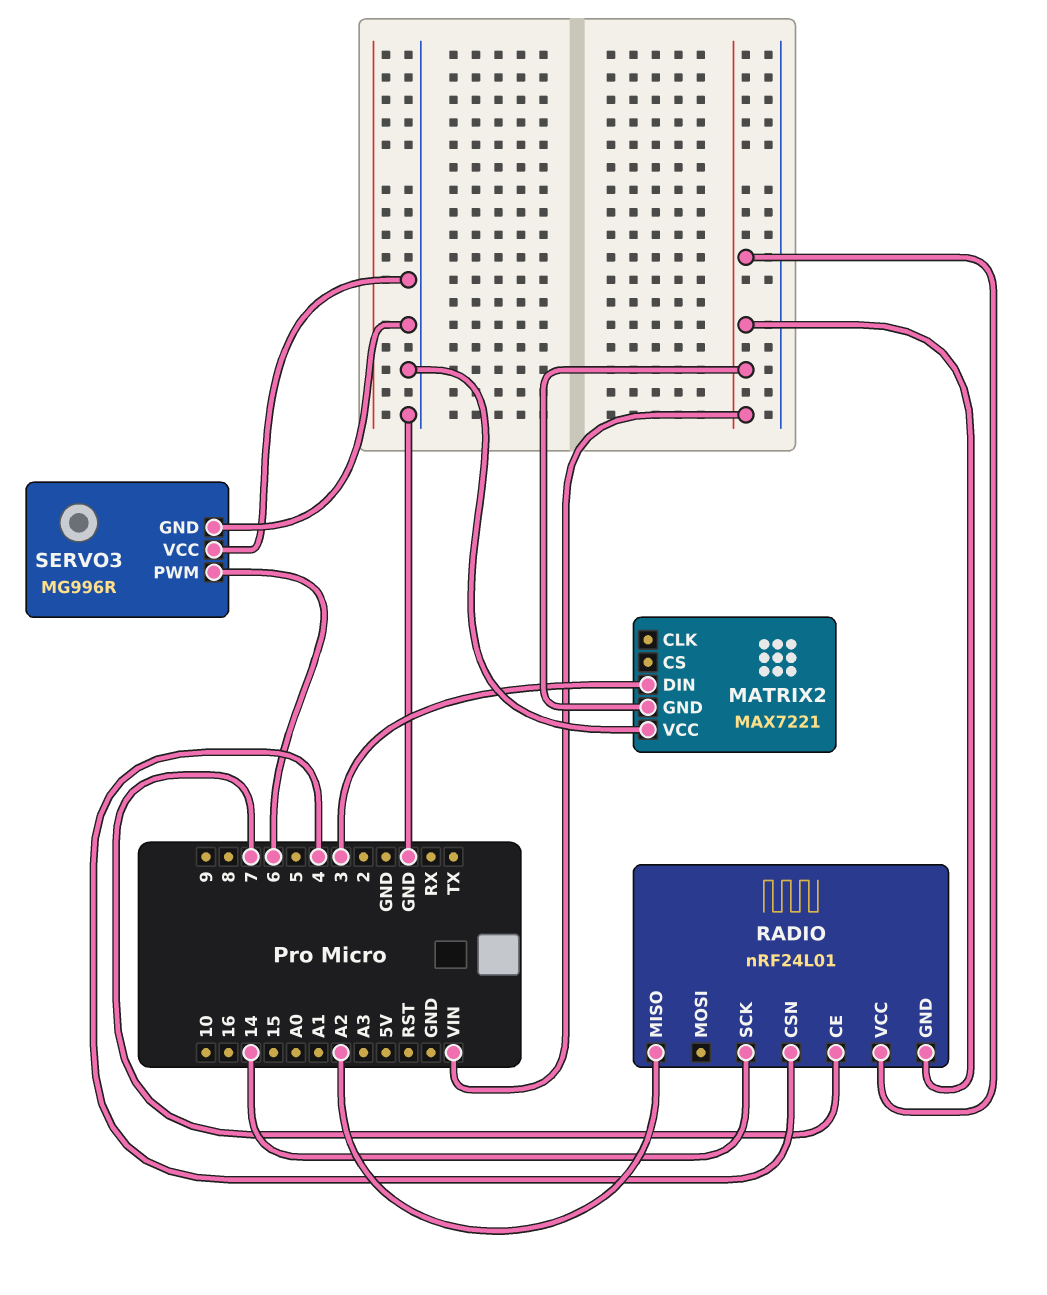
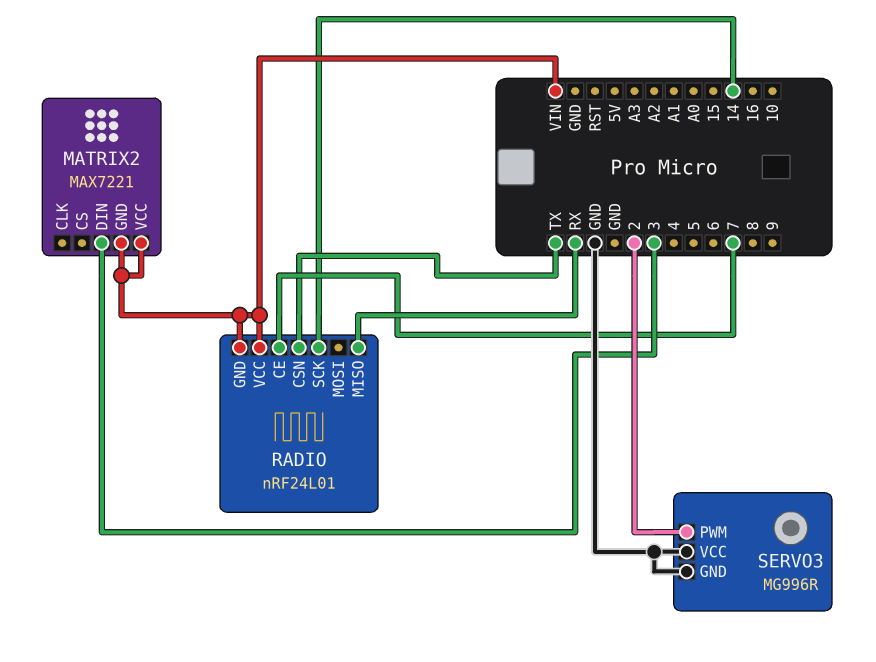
MATRIX2 pin VCC: GND -> VIN
RADIO pin CSN: 4 -> TX
RADIO pin MISO: A2 -> RX
SERVO3 pin PWM: 6 -> 2

